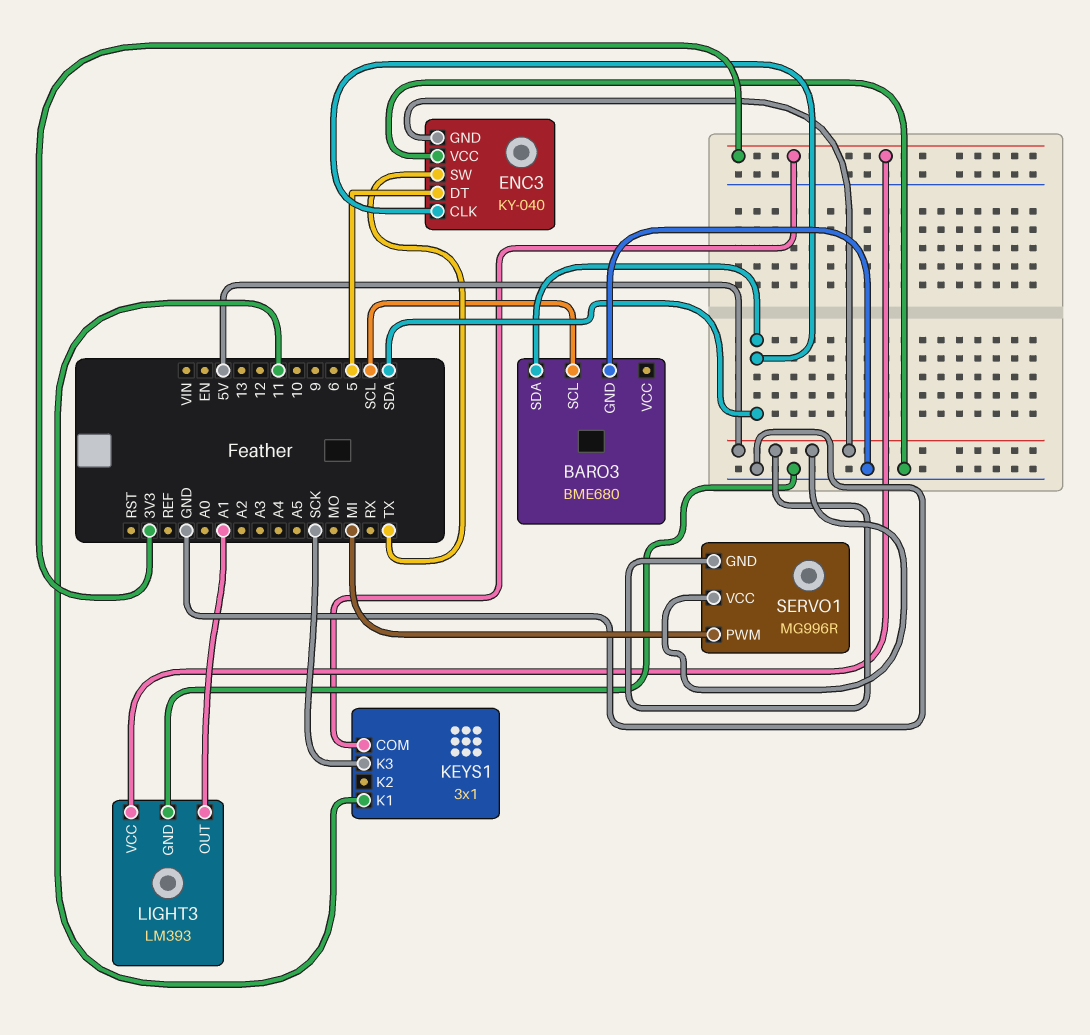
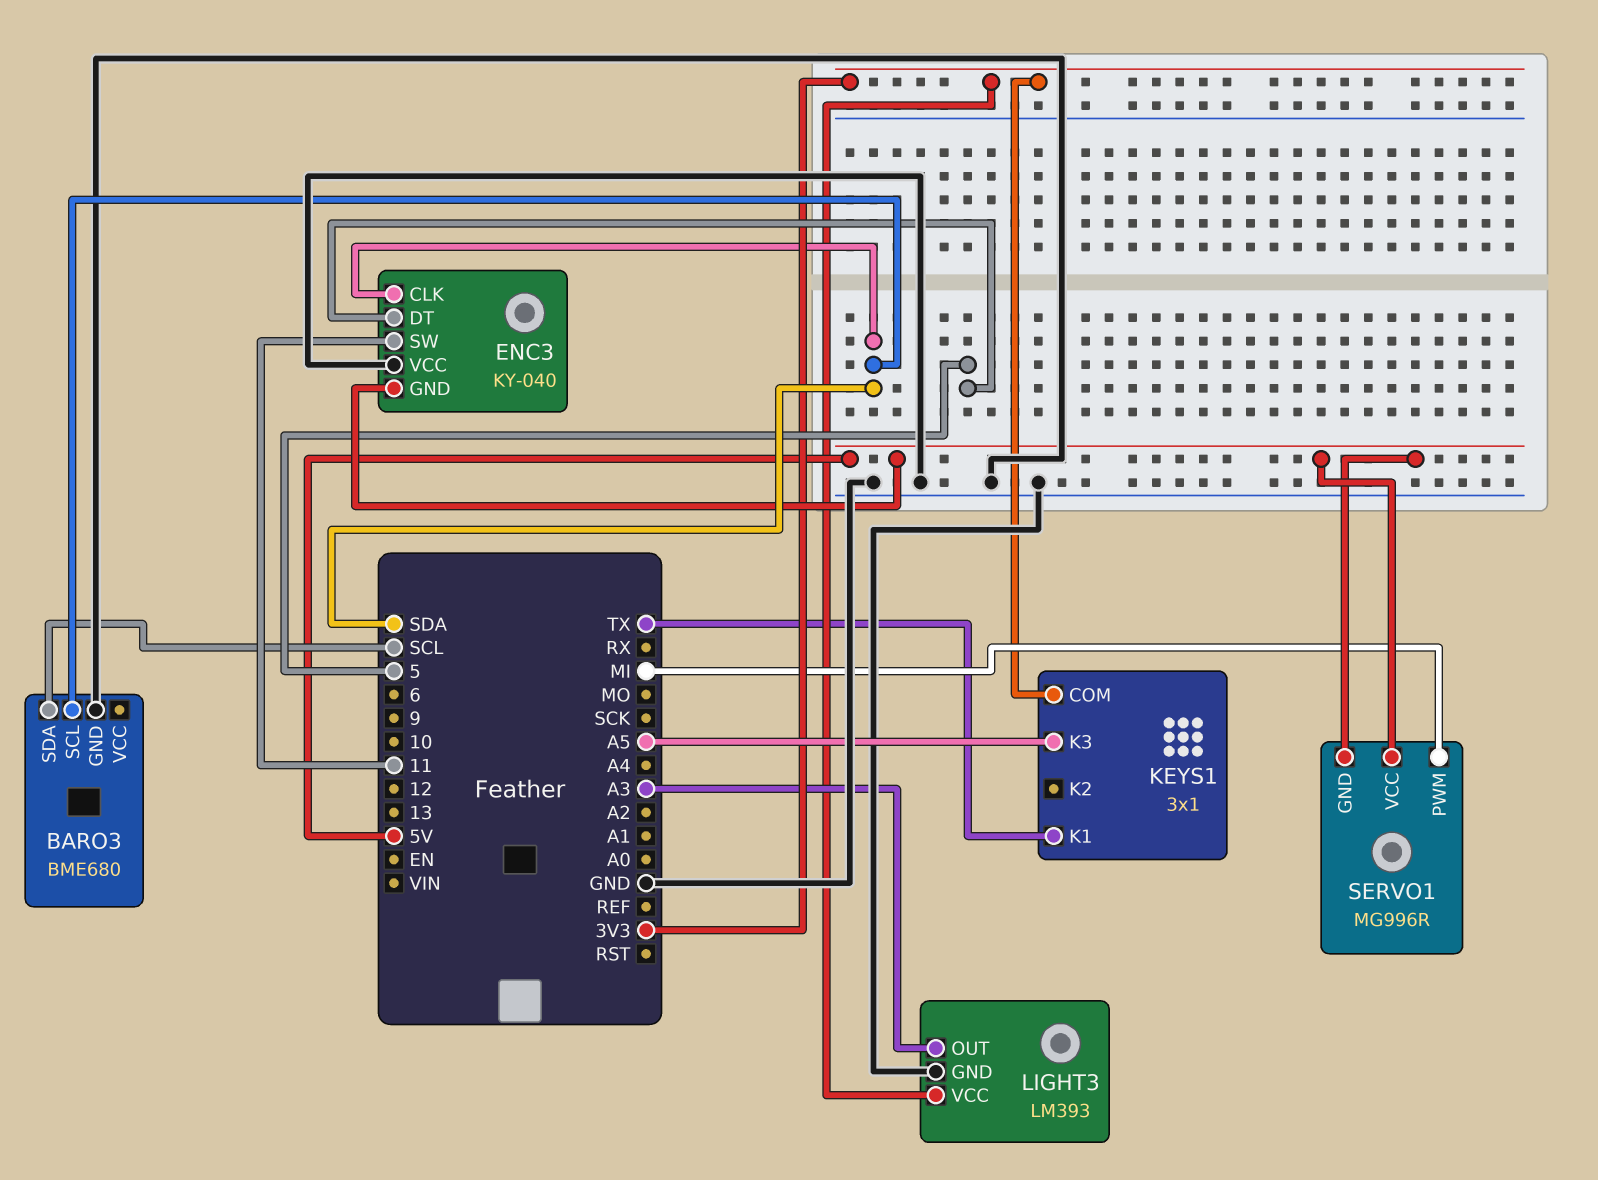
BARO3 pin SCL: SCL -> SDA
BARO3 pin SDA: SDA -> SCL
ENC3 pin SW: TX -> 11
KEYS1 pin K1: 11 -> TX
KEYS1 pin K3: SCK -> A5
LIGHT3 pin OUT: A1 -> A3

